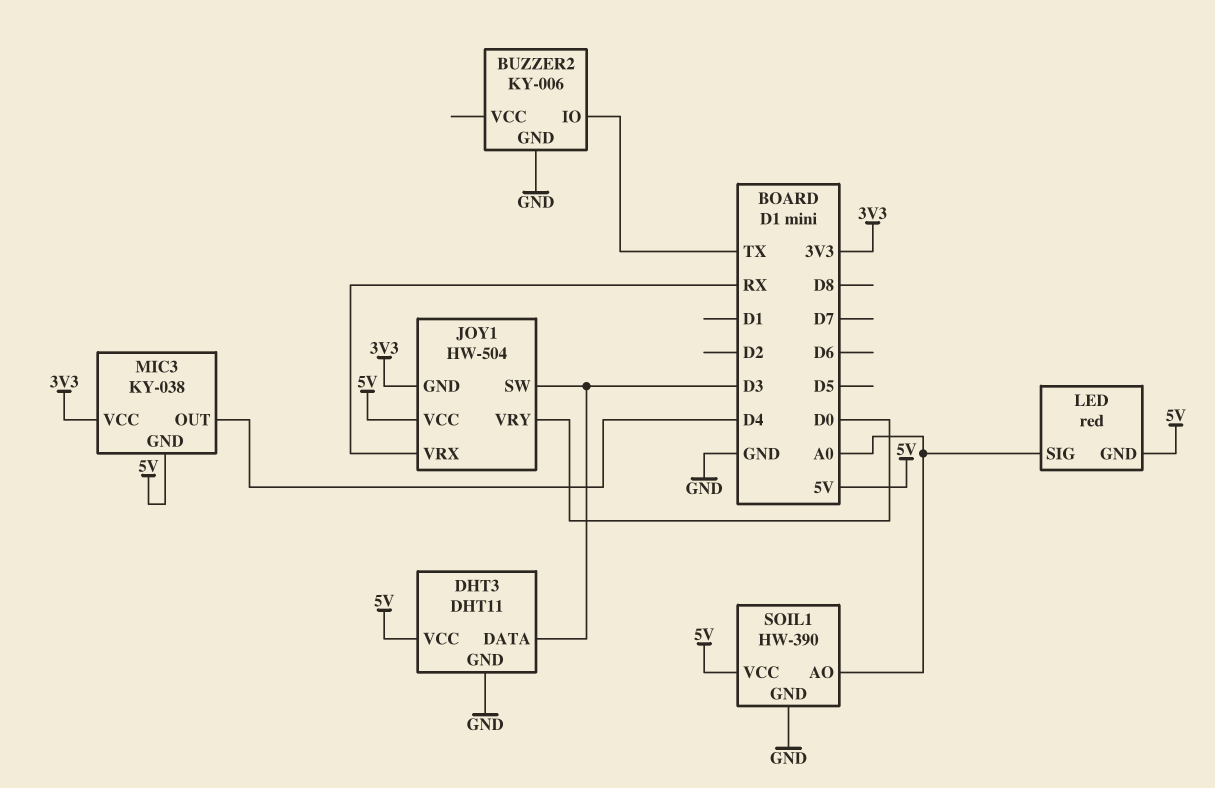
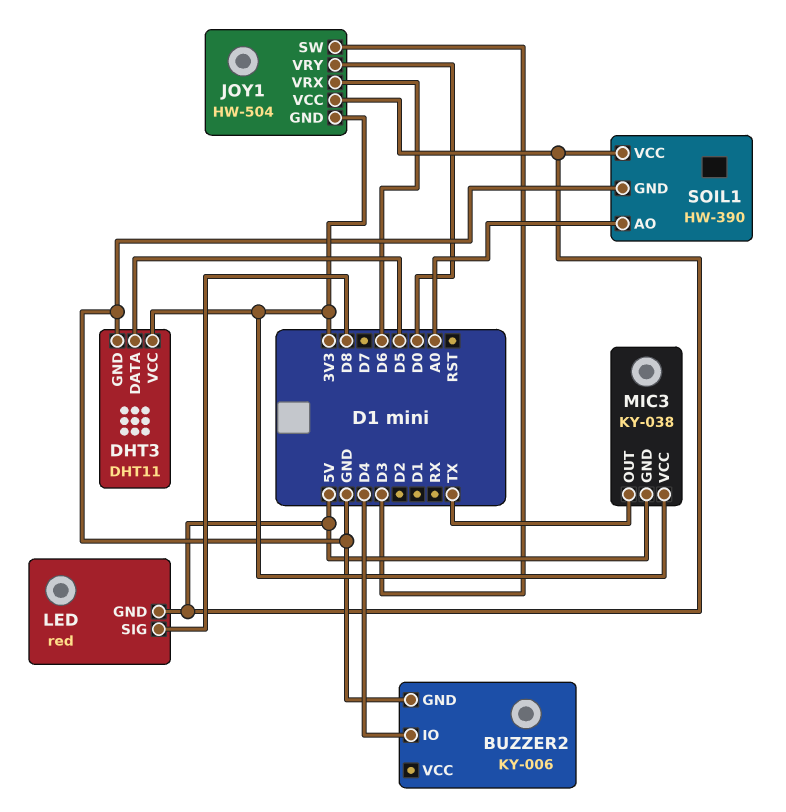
BUZZER2 pin IO: TX -> D4
DHT3 pin DATA: D3 -> D5
DHT3 pin VCC: 5V -> 3V3
JOY1 pin VRX: RX -> D6
LED pin SIG: A0 -> D8
MIC3 pin OUT: D4 -> TX

